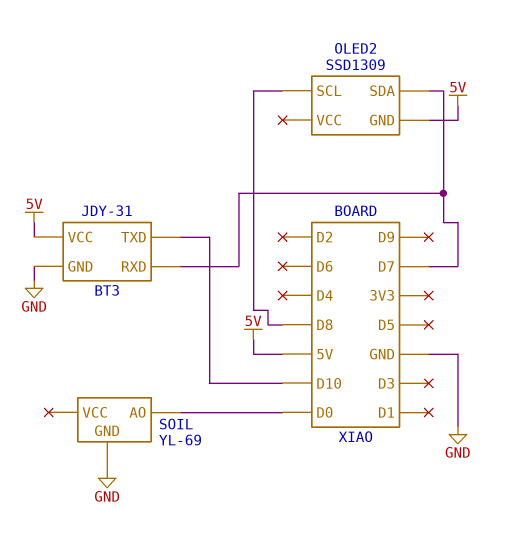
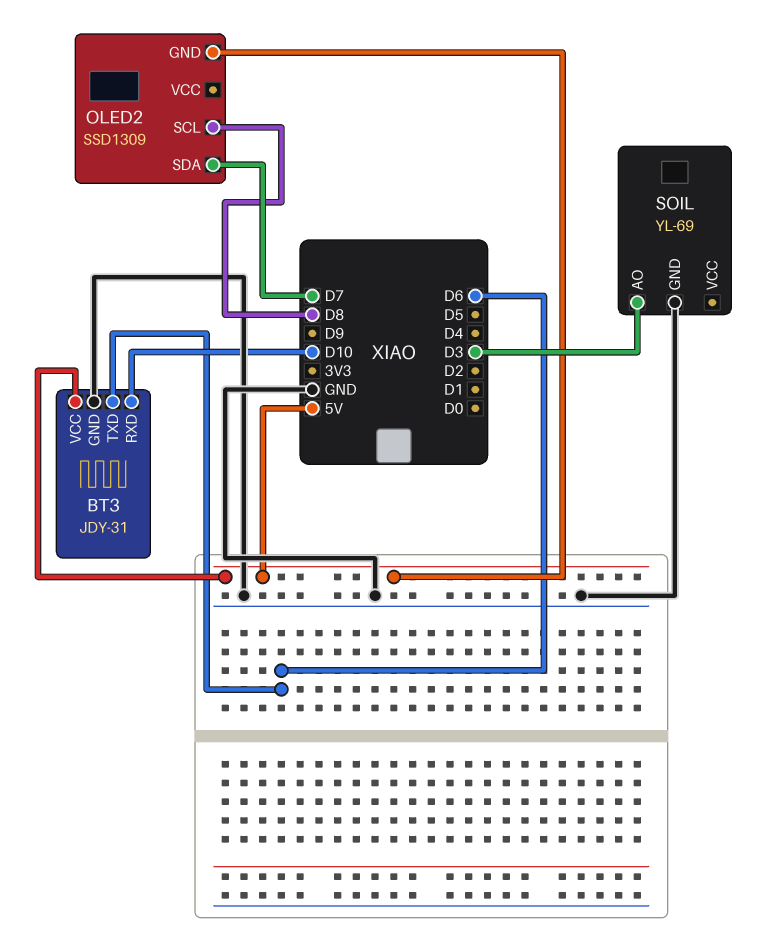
BT3 pin RXD: D7 -> D10
BT3 pin TXD: D10 -> D6
SOIL pin AO: D0 -> D3

